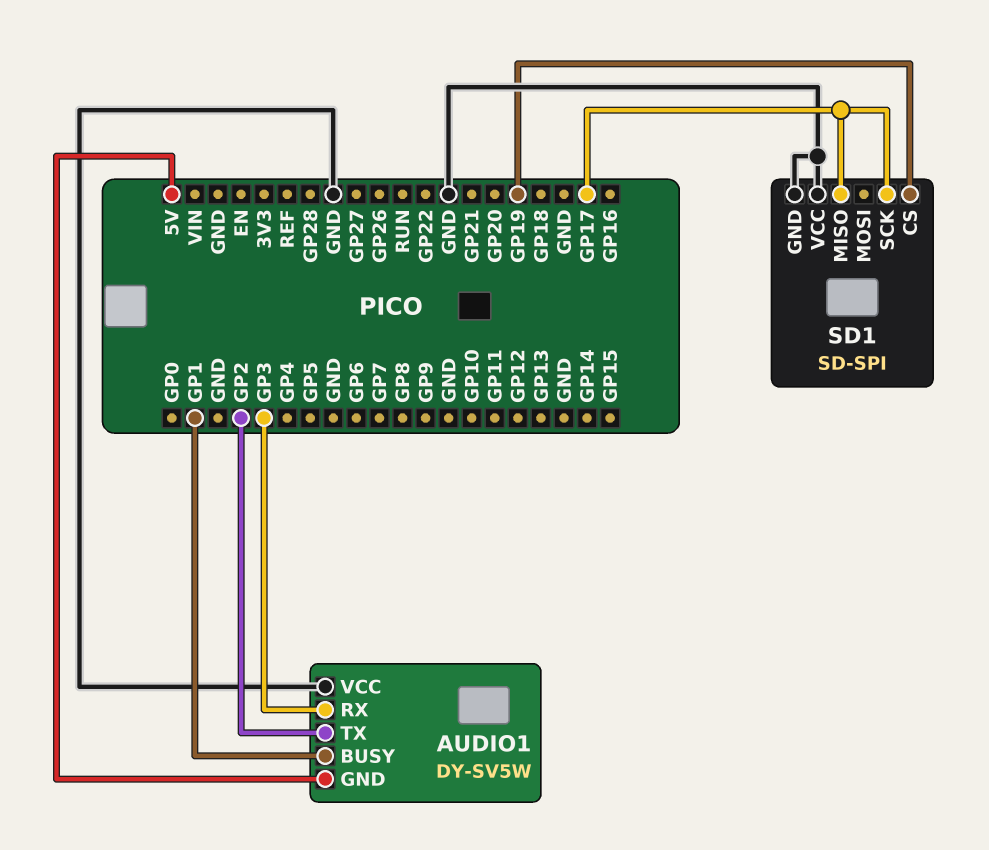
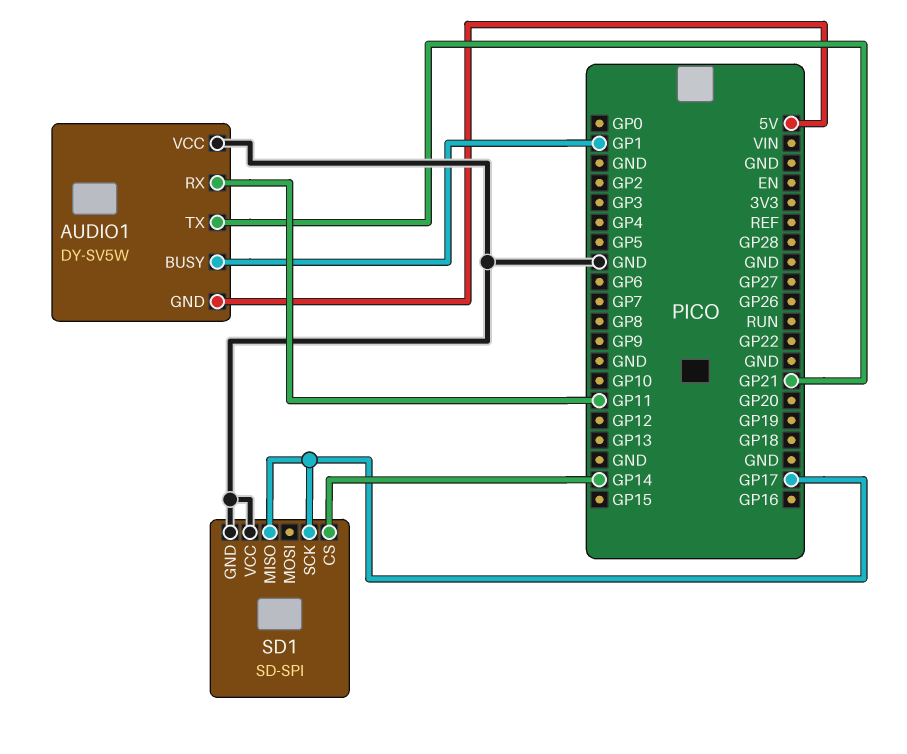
AUDIO1 pin RX: GP3 -> GP11
AUDIO1 pin TX: GP2 -> GP21
SD1 pin CS: GP19 -> GP14

